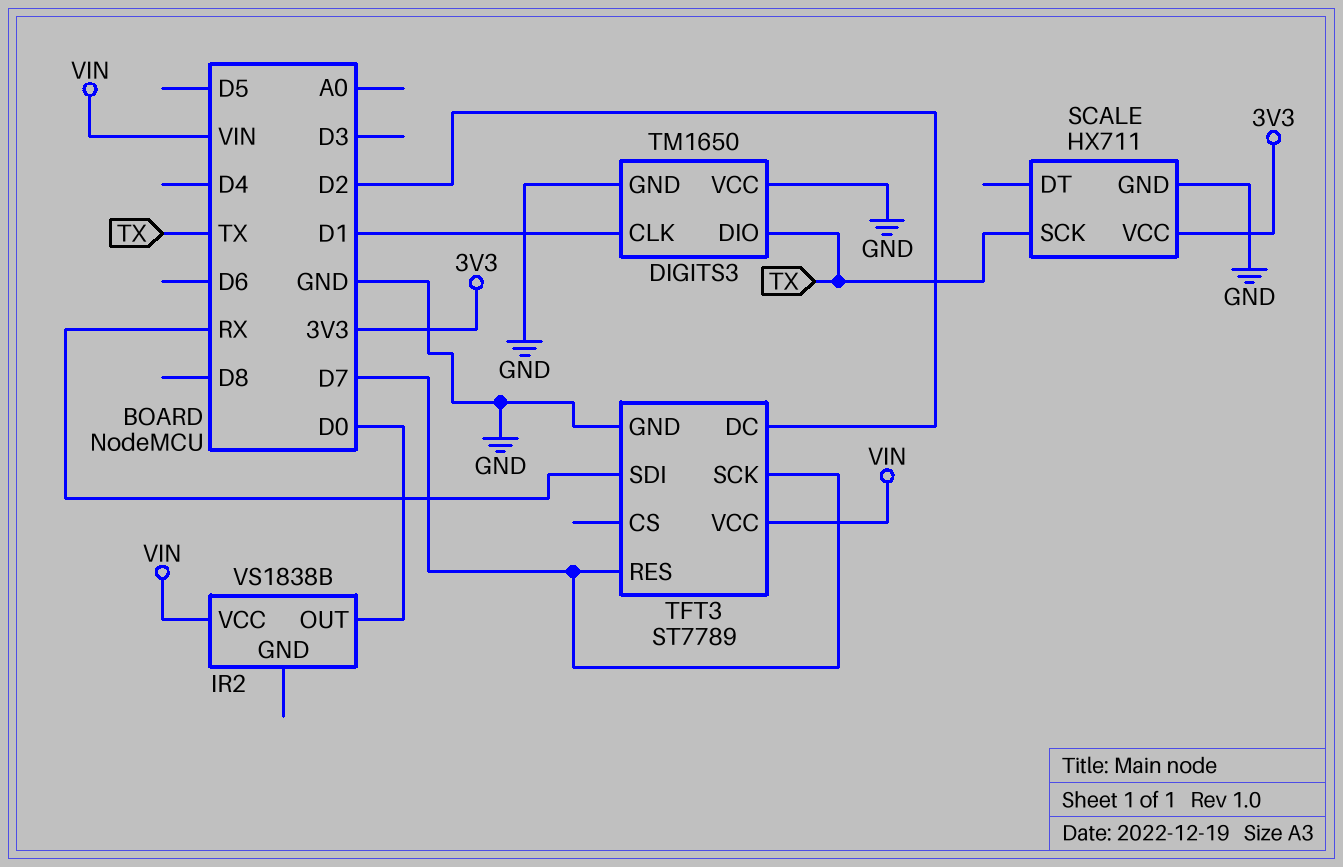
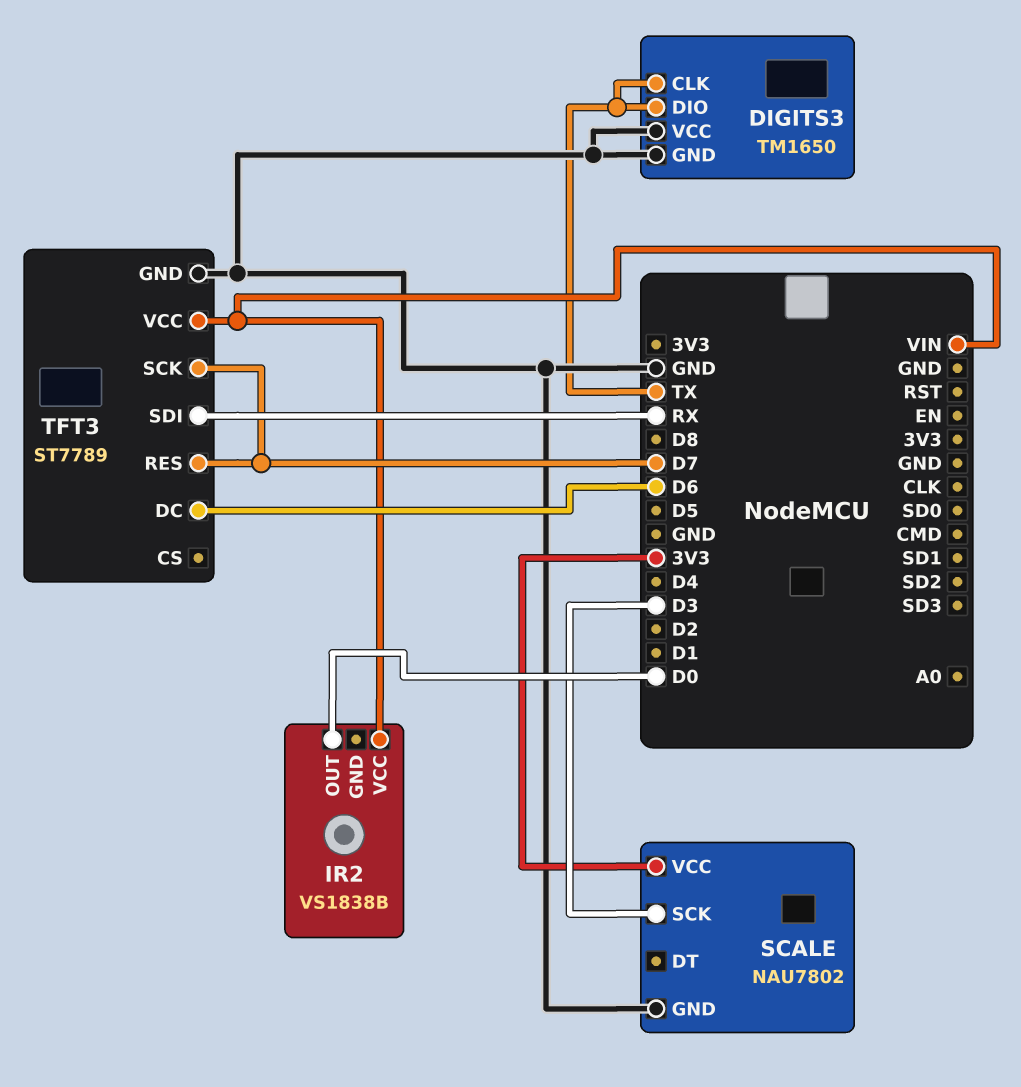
DIGITS3 pin CLK: D1 -> TX
SCALE: HX711 -> NAU7802
SCALE pin SCK: TX -> D3
TFT3 pin DC: D2 -> D6

